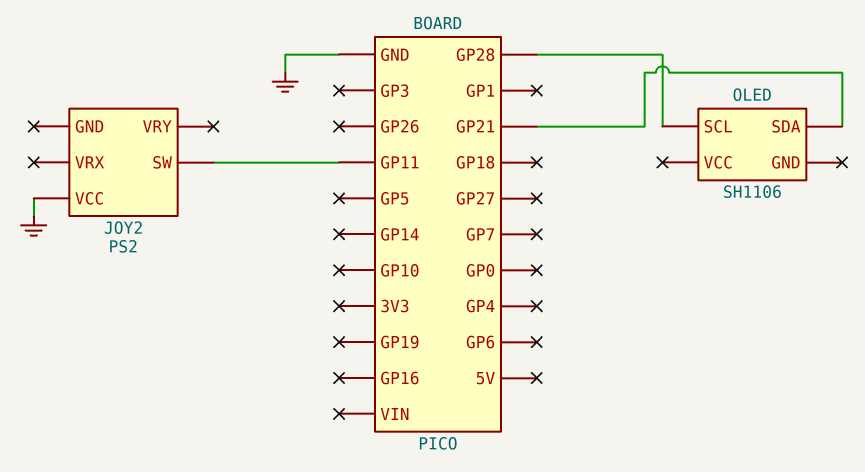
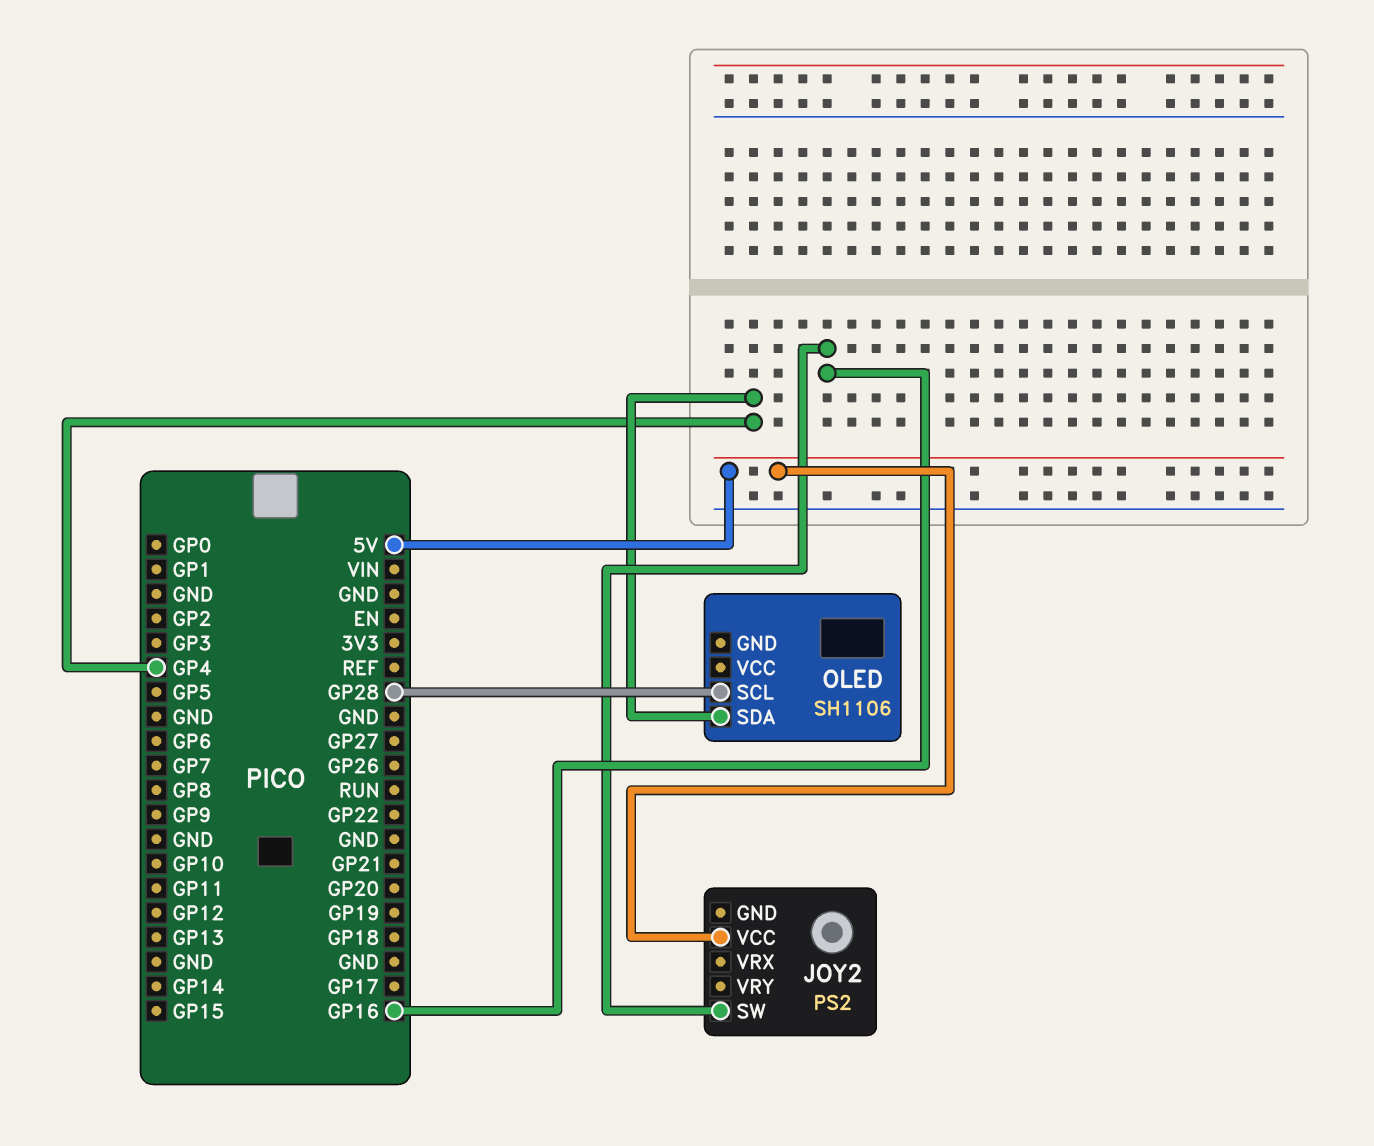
JOY2 pin SW: GP11 -> GP16
JOY2 pin VCC: GND -> 5V
OLED pin SDA: GP21 -> GP4

